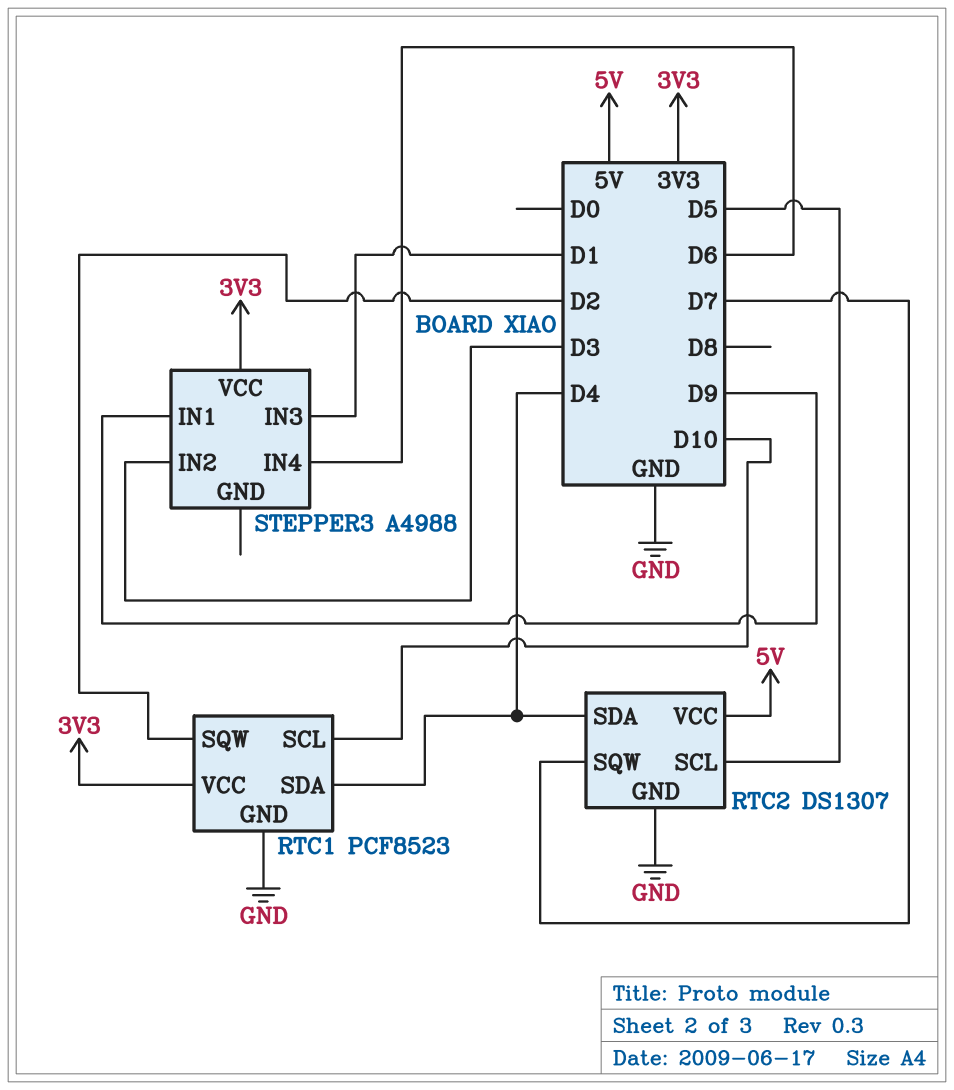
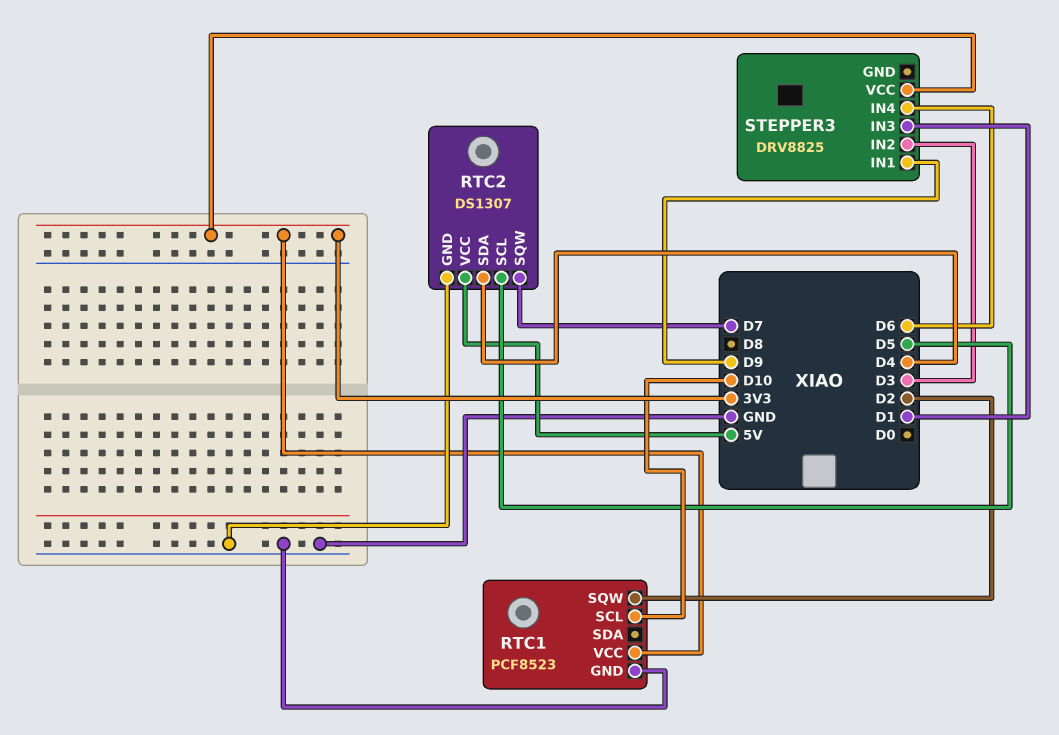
RTC1 pin SDA: D4 -> none
STEPPER3: A4988 -> DRV8825

